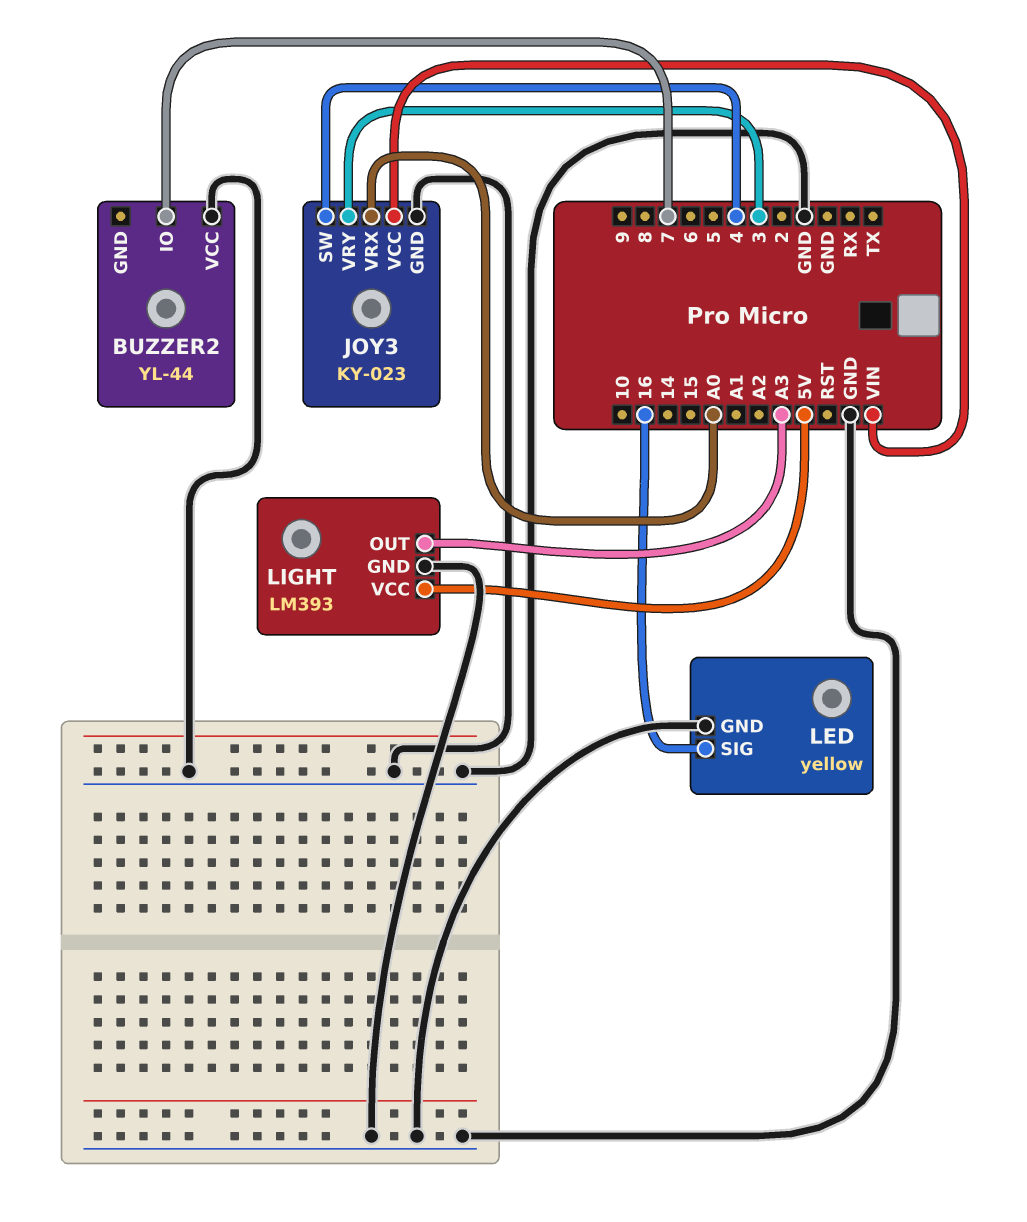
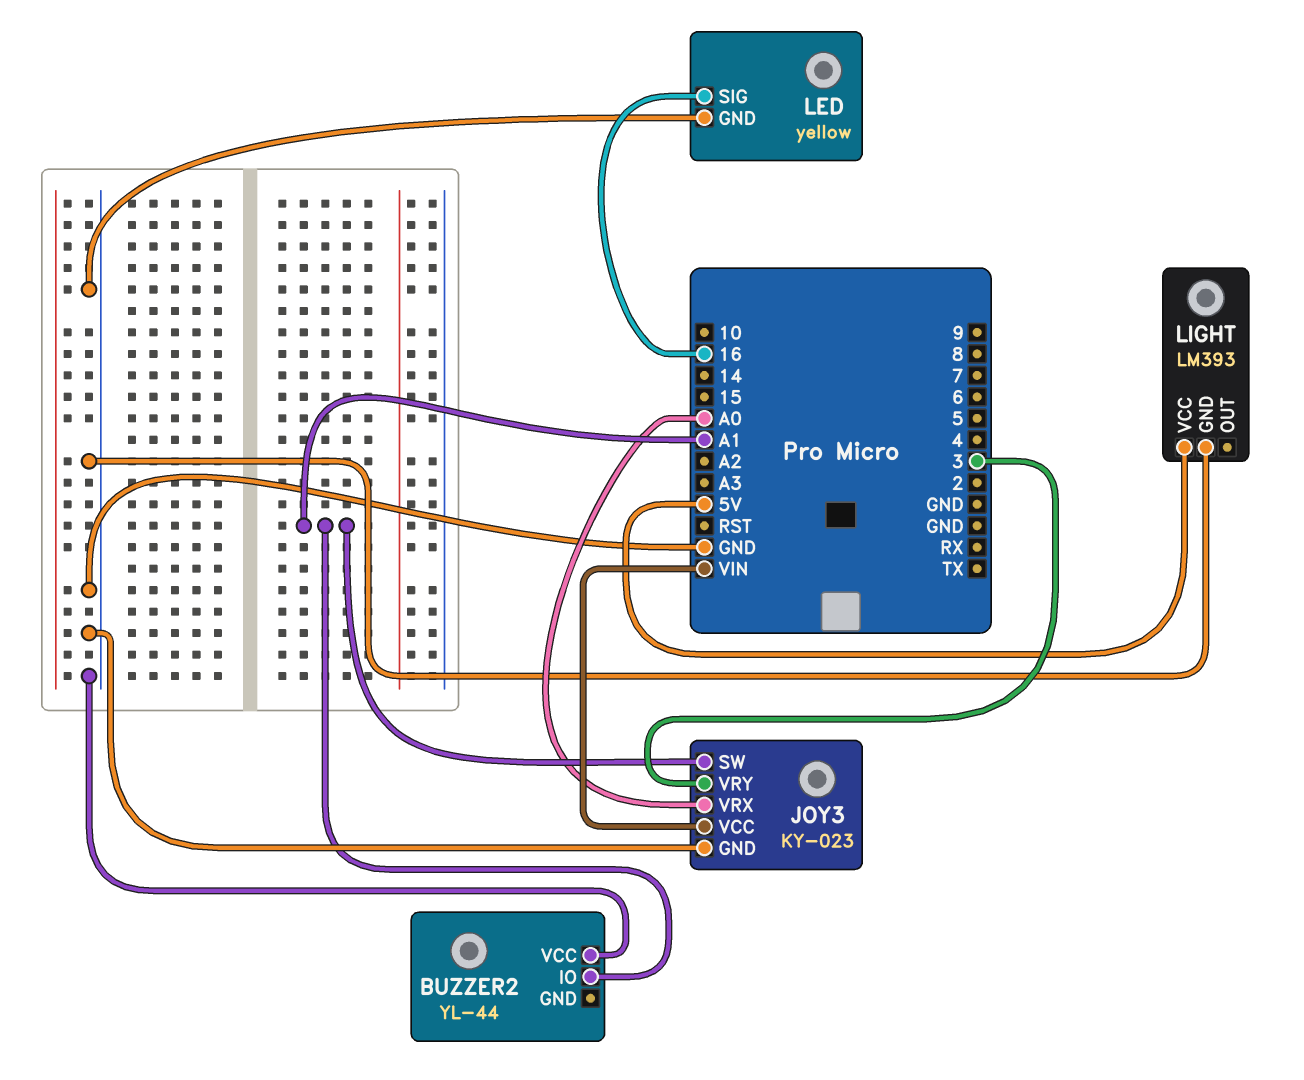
BUZZER2 pin IO: 7 -> A1
JOY3 pin SW: 4 -> A1
LIGHT pin OUT: A3 -> none

